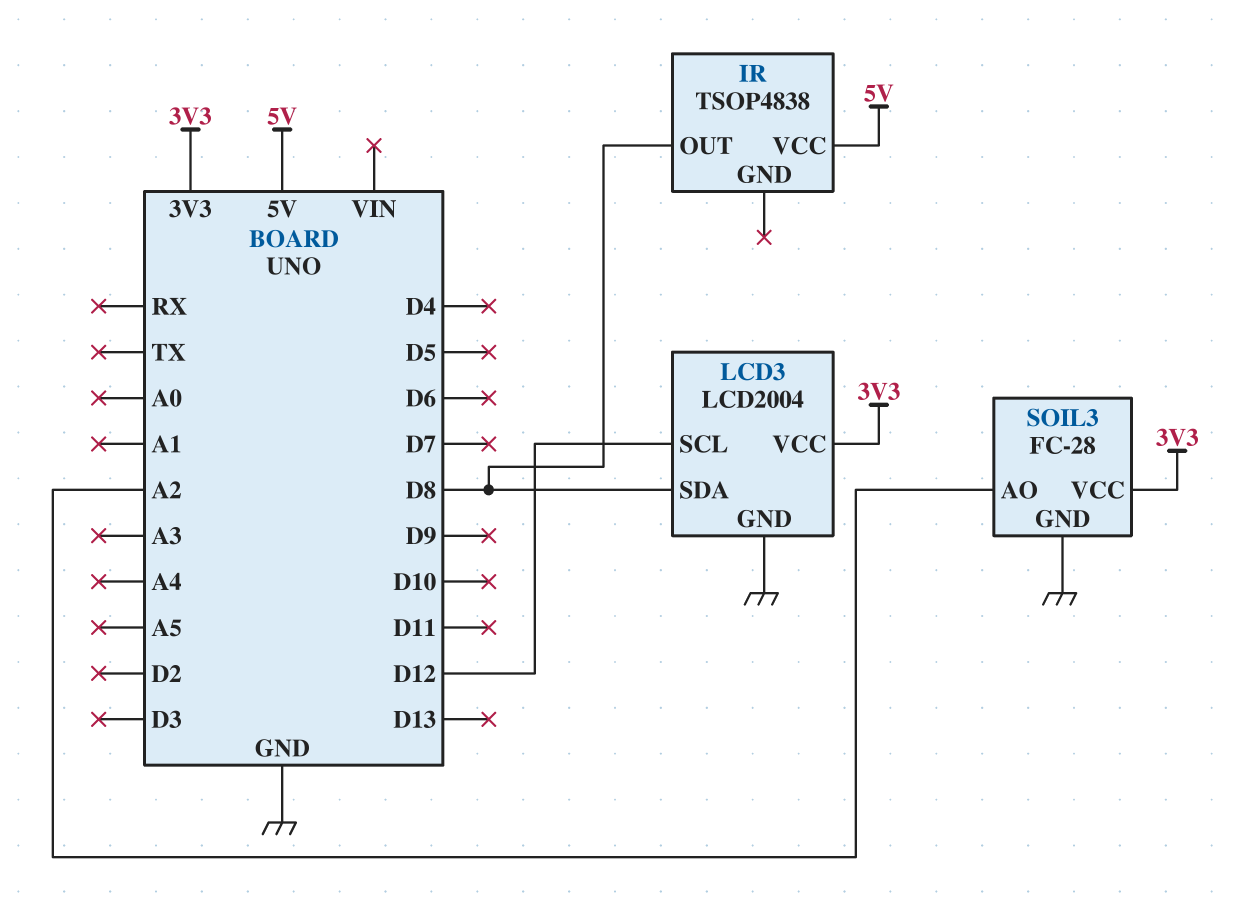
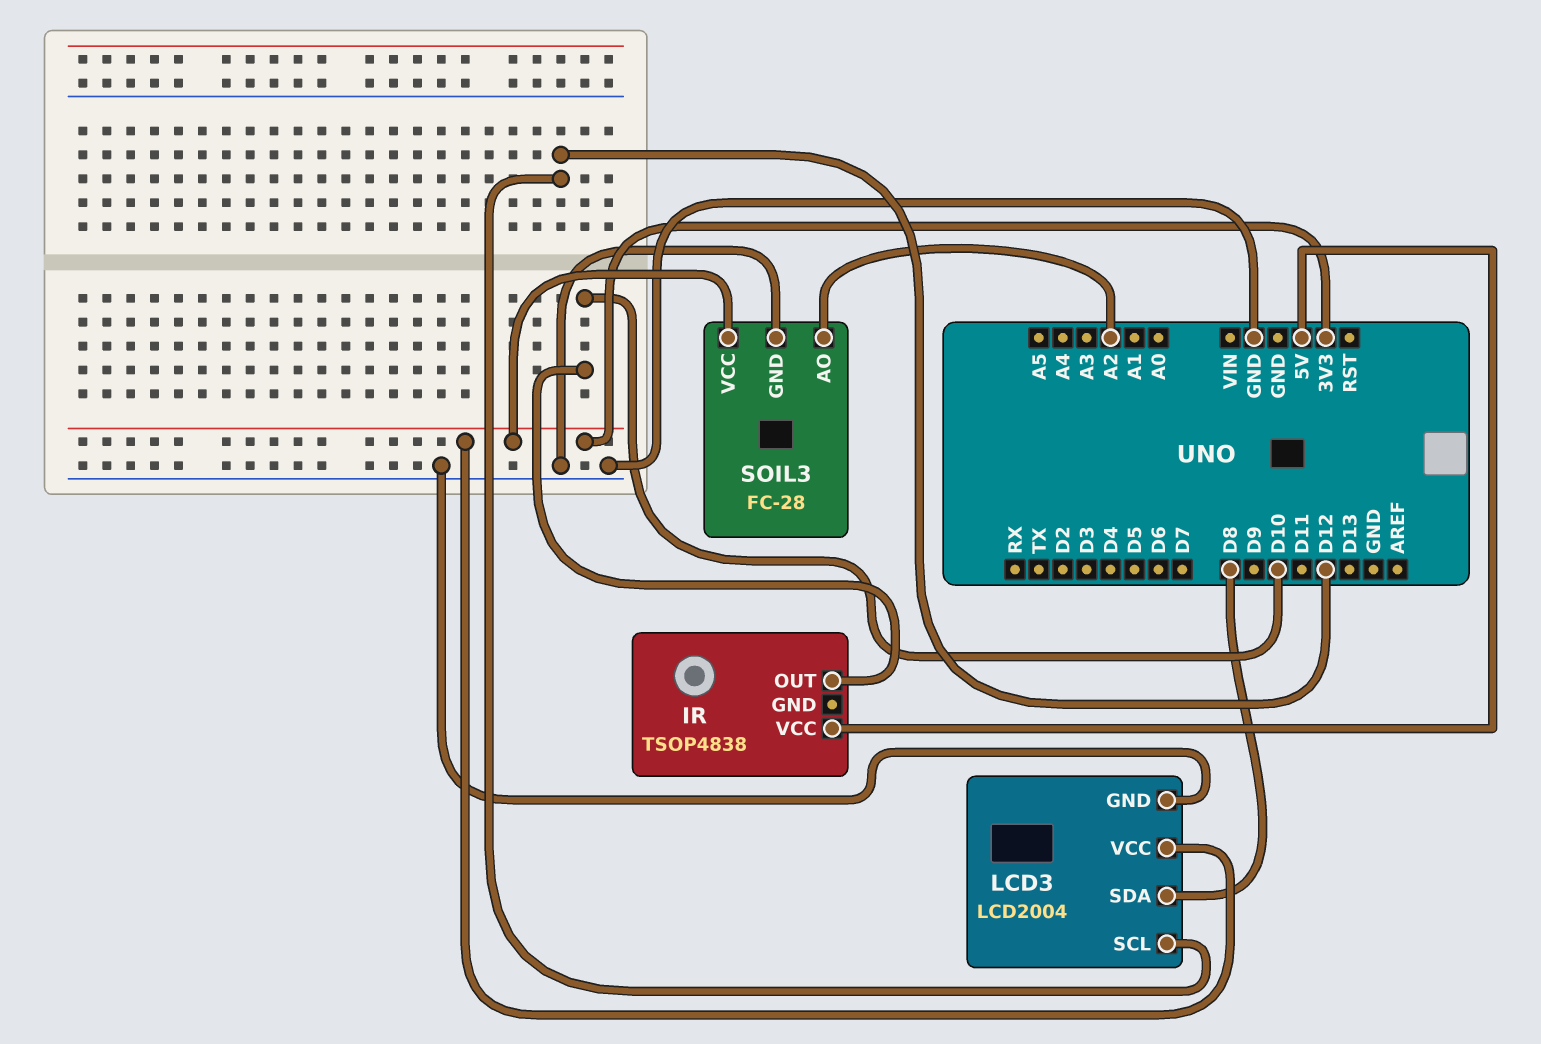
IR pin OUT: D8 -> D10

